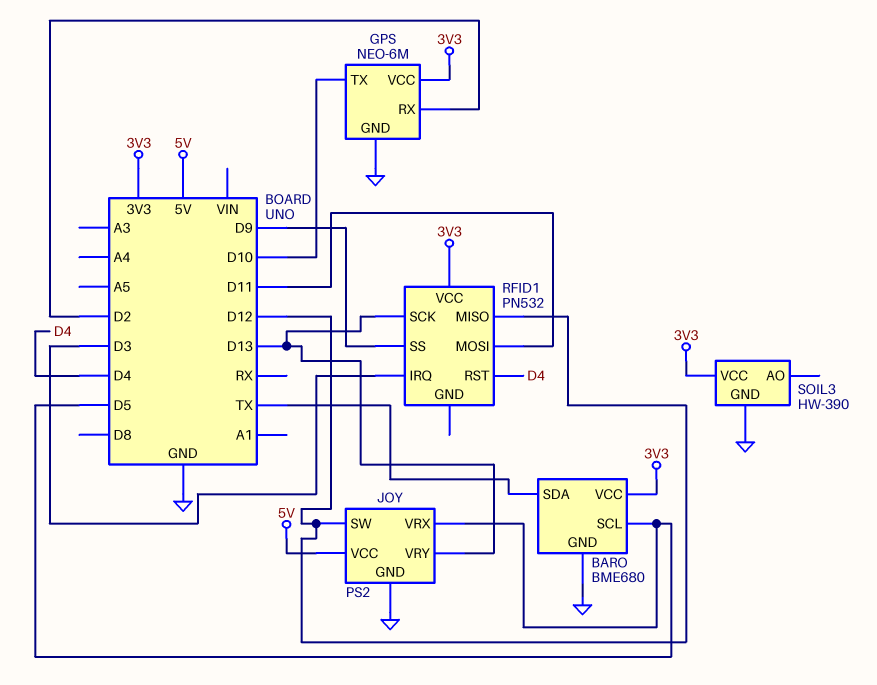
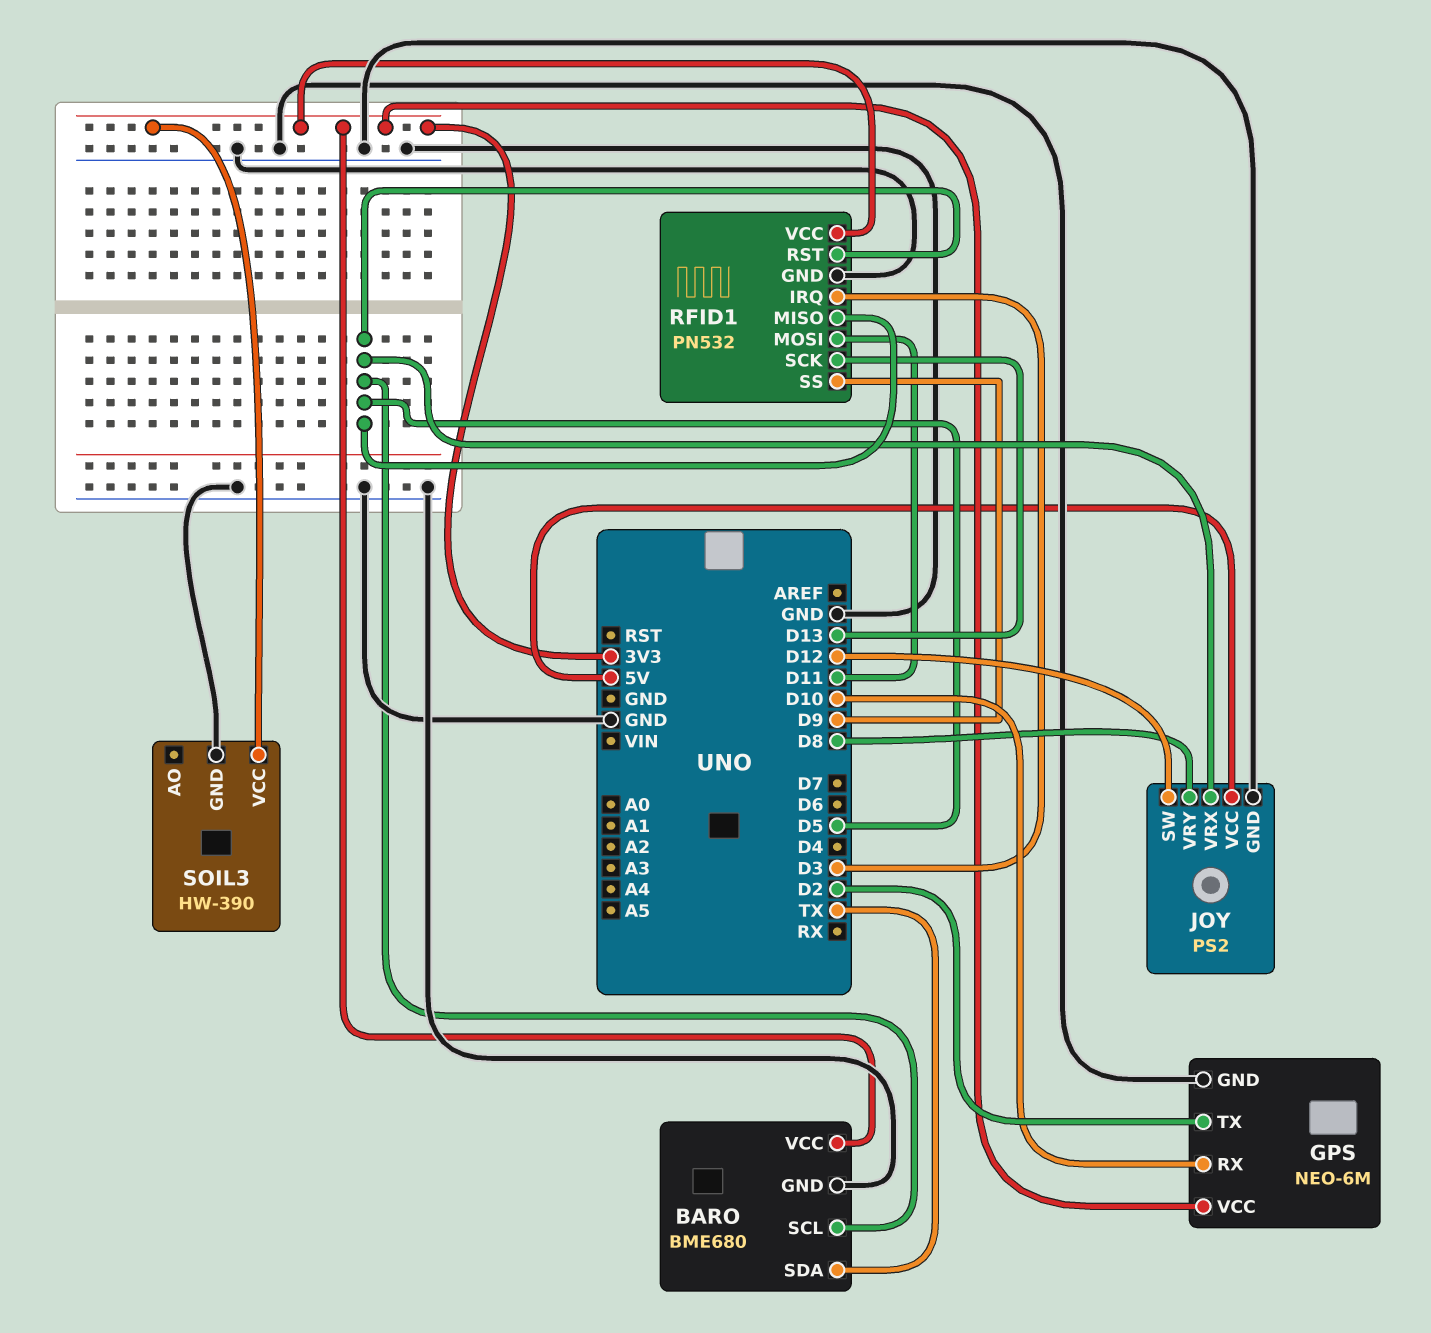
GPS pin RX: D2 -> D10
GPS pin TX: D10 -> D2
JOY pin VRY: D13 -> D8
RFID1 pin GND: none -> GND
RFID1 pin MISO: D12 -> D5
RFID1 pin RST: D4 -> D5

